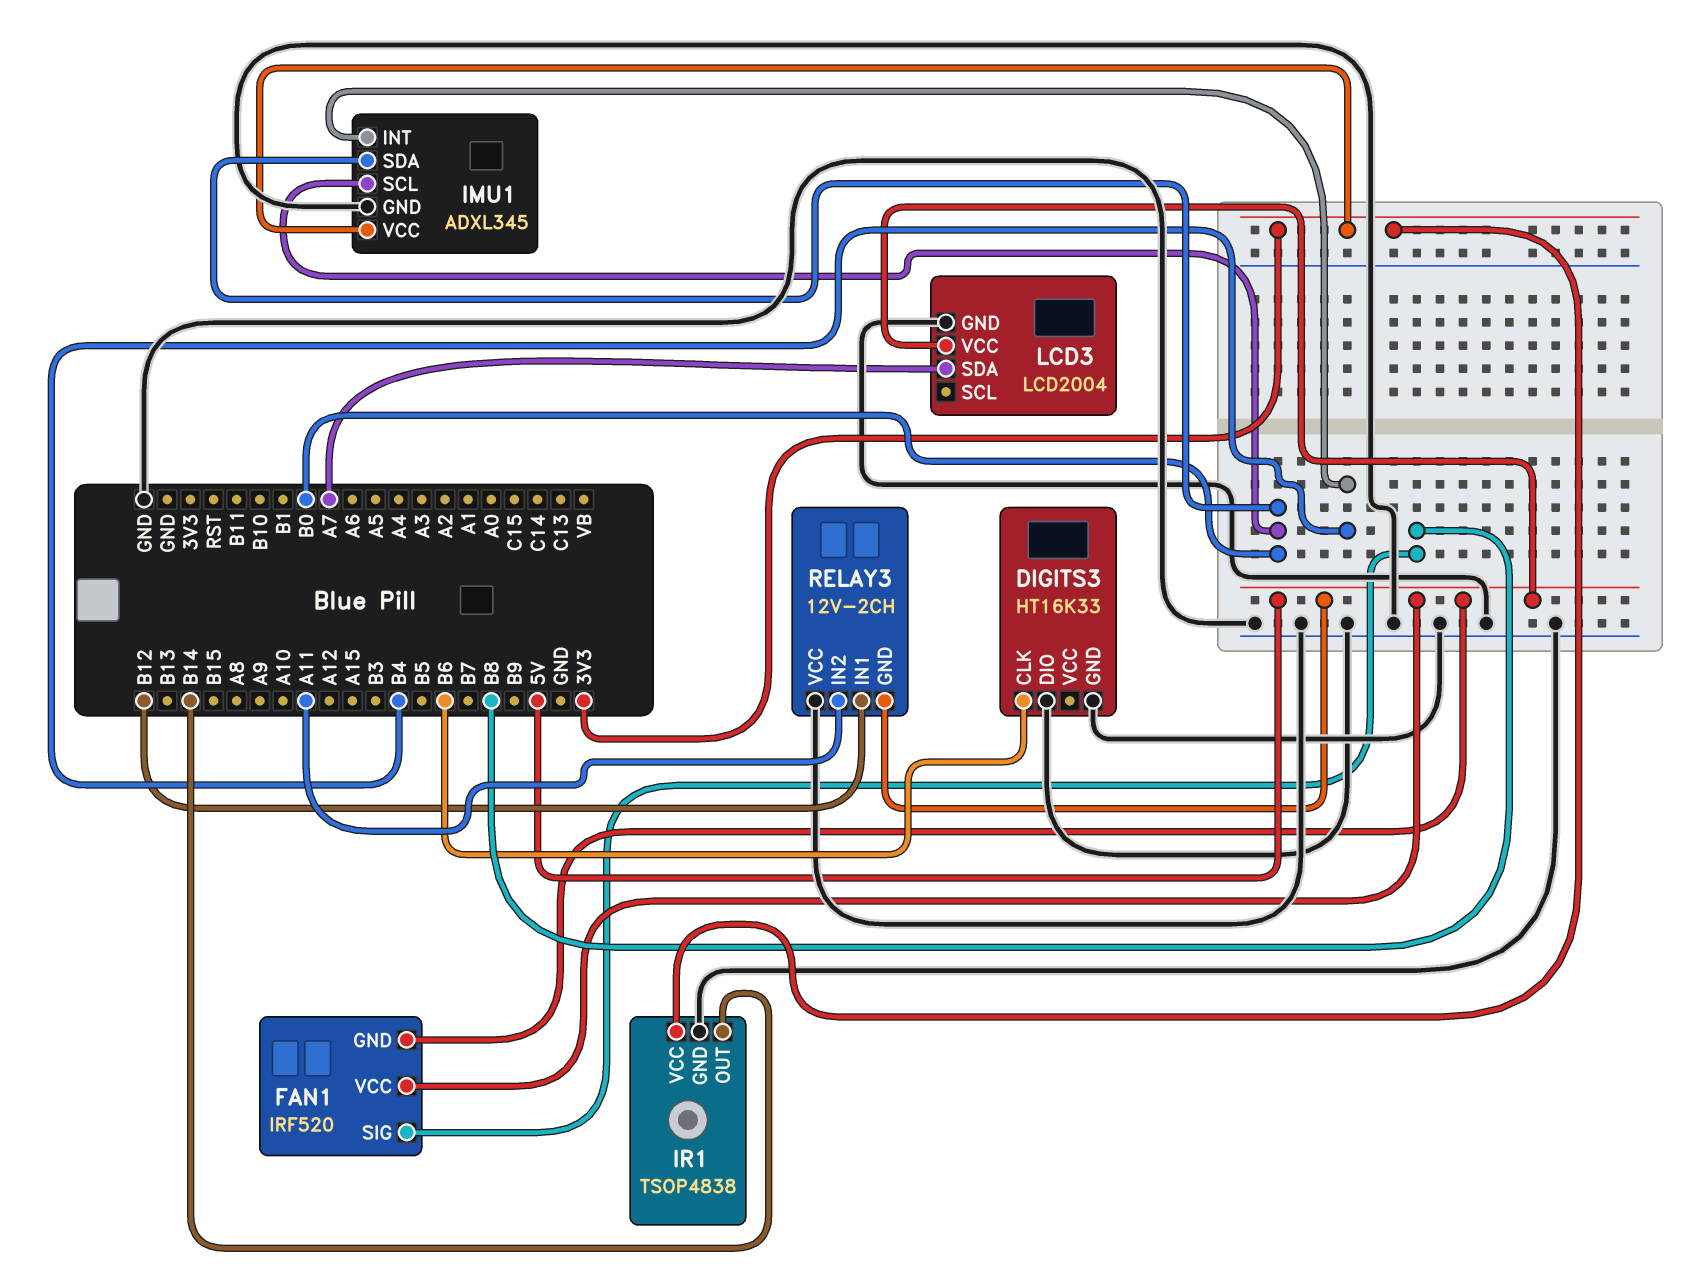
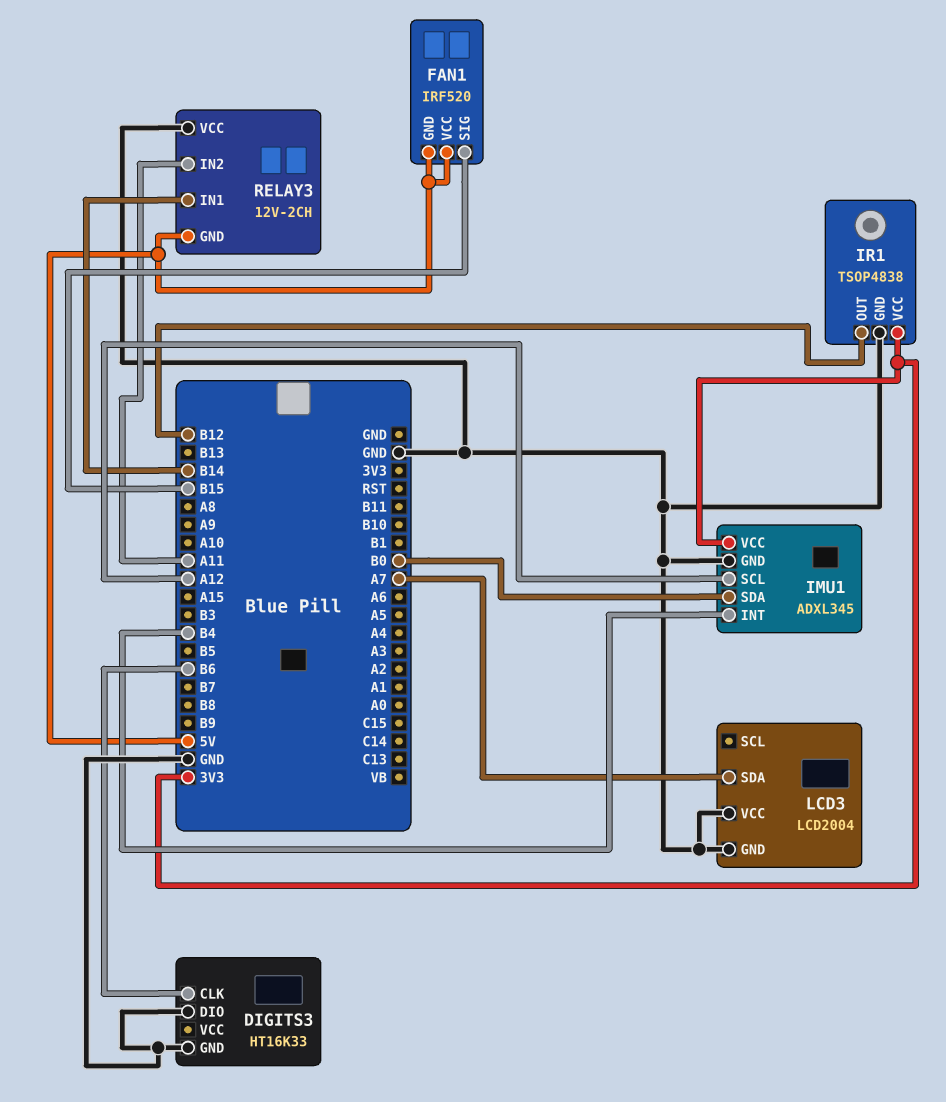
FAN1 pin SIG: B8 -> B15
IMU1 pin SCL: B0 -> A12
IR1 pin OUT: B14 -> B12
LCD3 pin VCC: 5V -> GND
RELAY3 pin IN1: B12 -> B14

